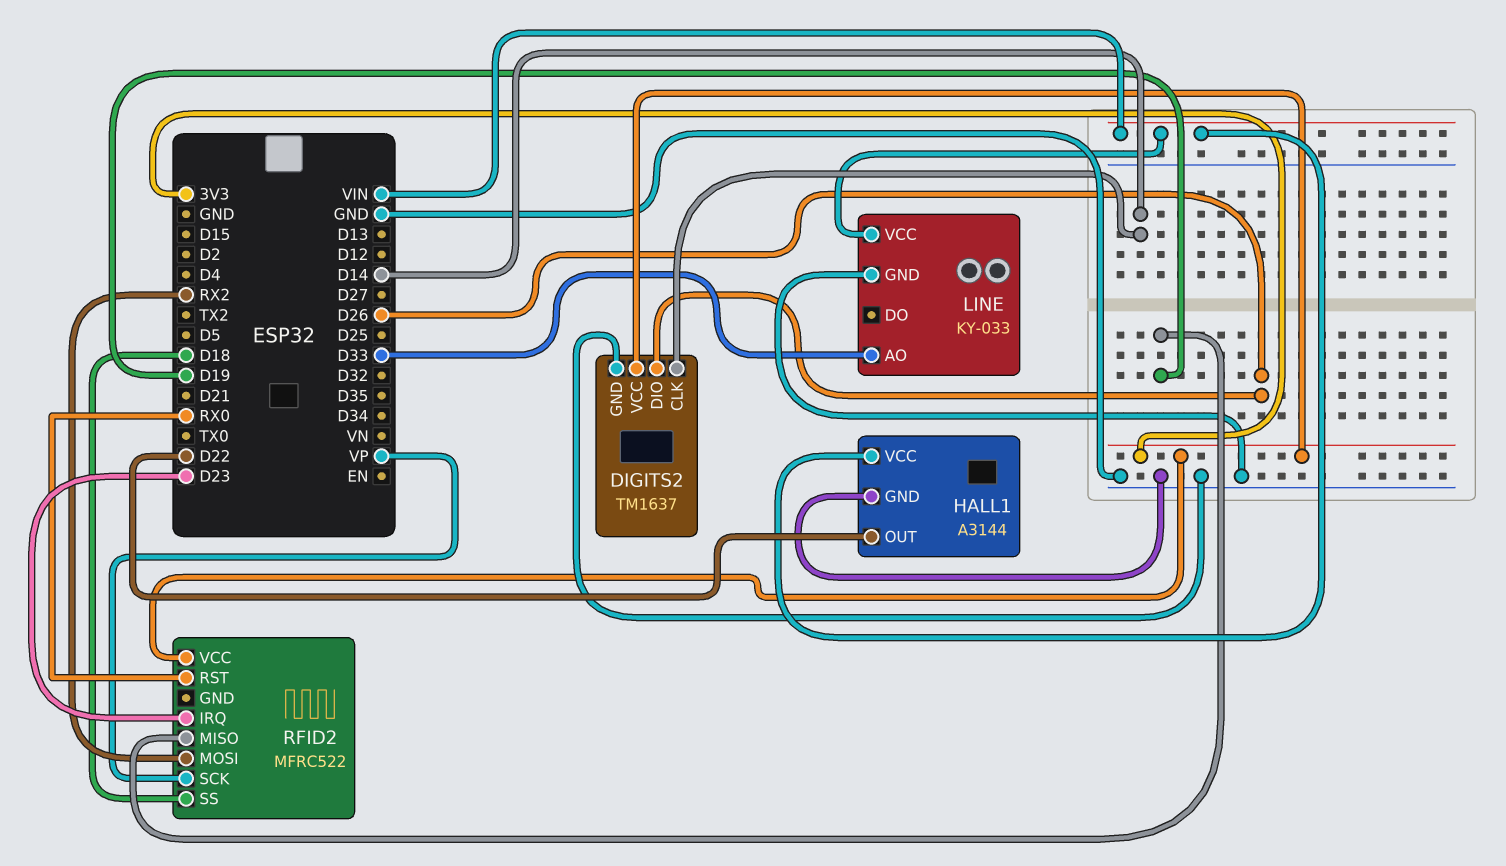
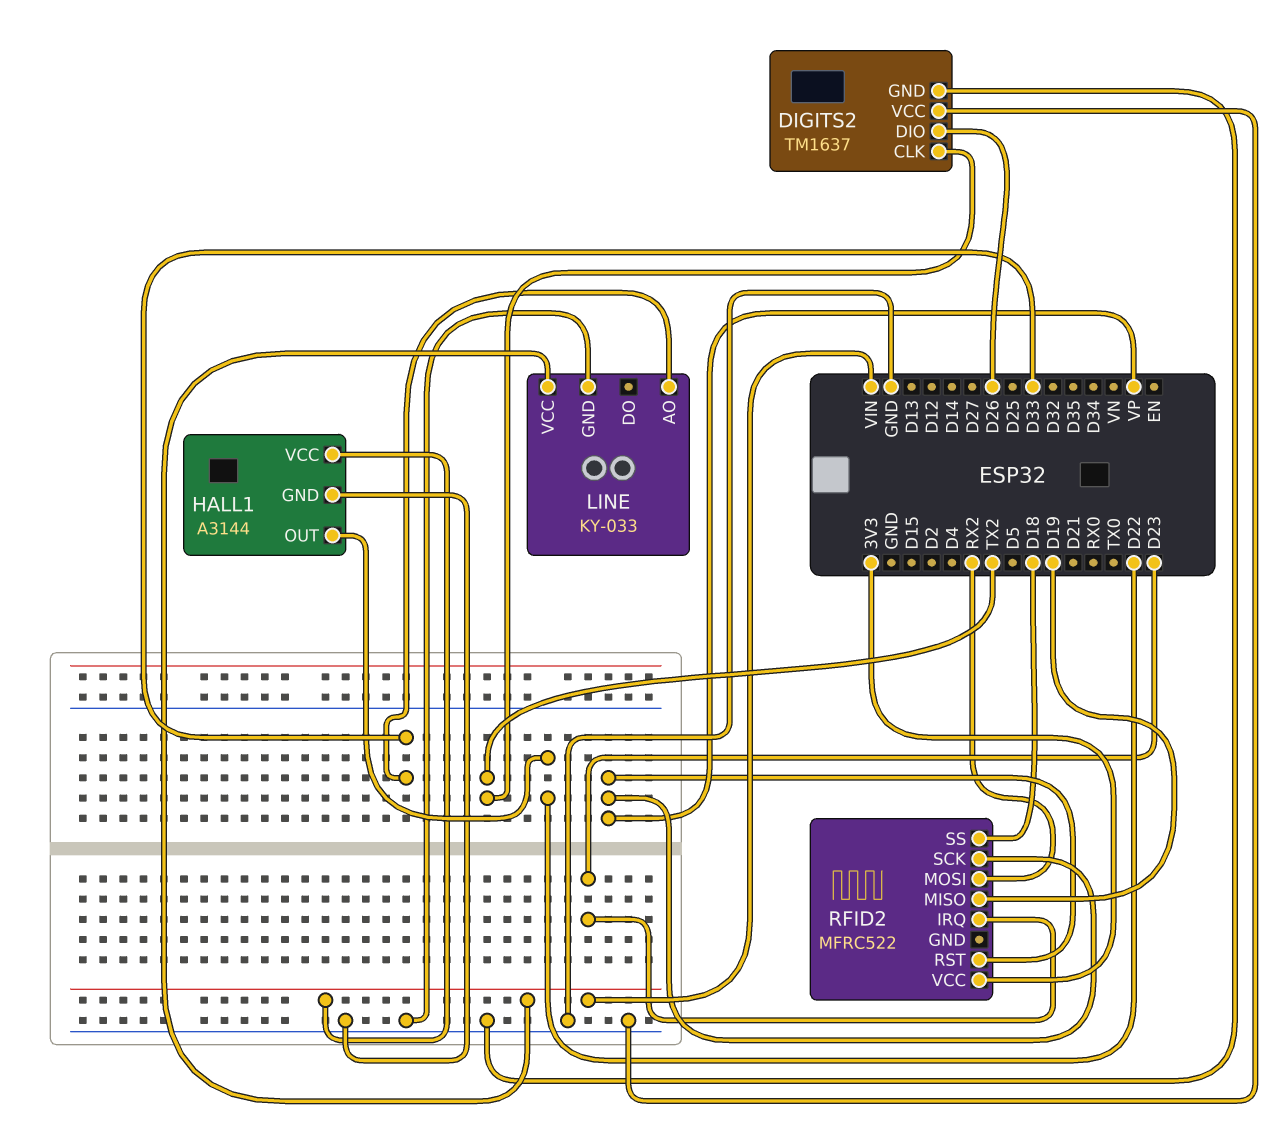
DIGITS2 pin CLK: D14 -> TX2
DIGITS2 pin VCC: 3V3 -> GND
RFID2 pin RST: RX0 -> VP

